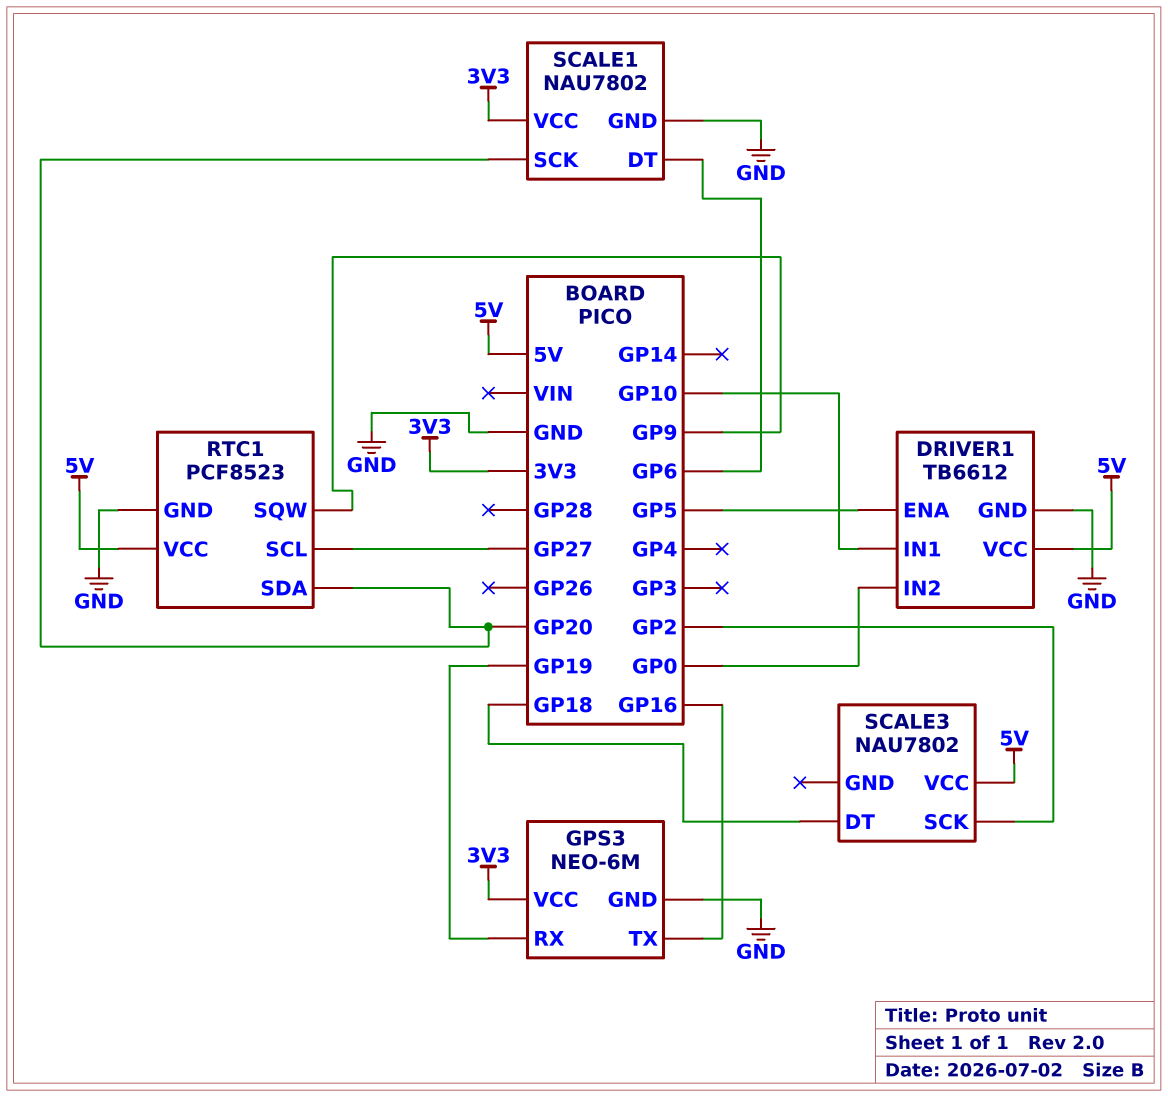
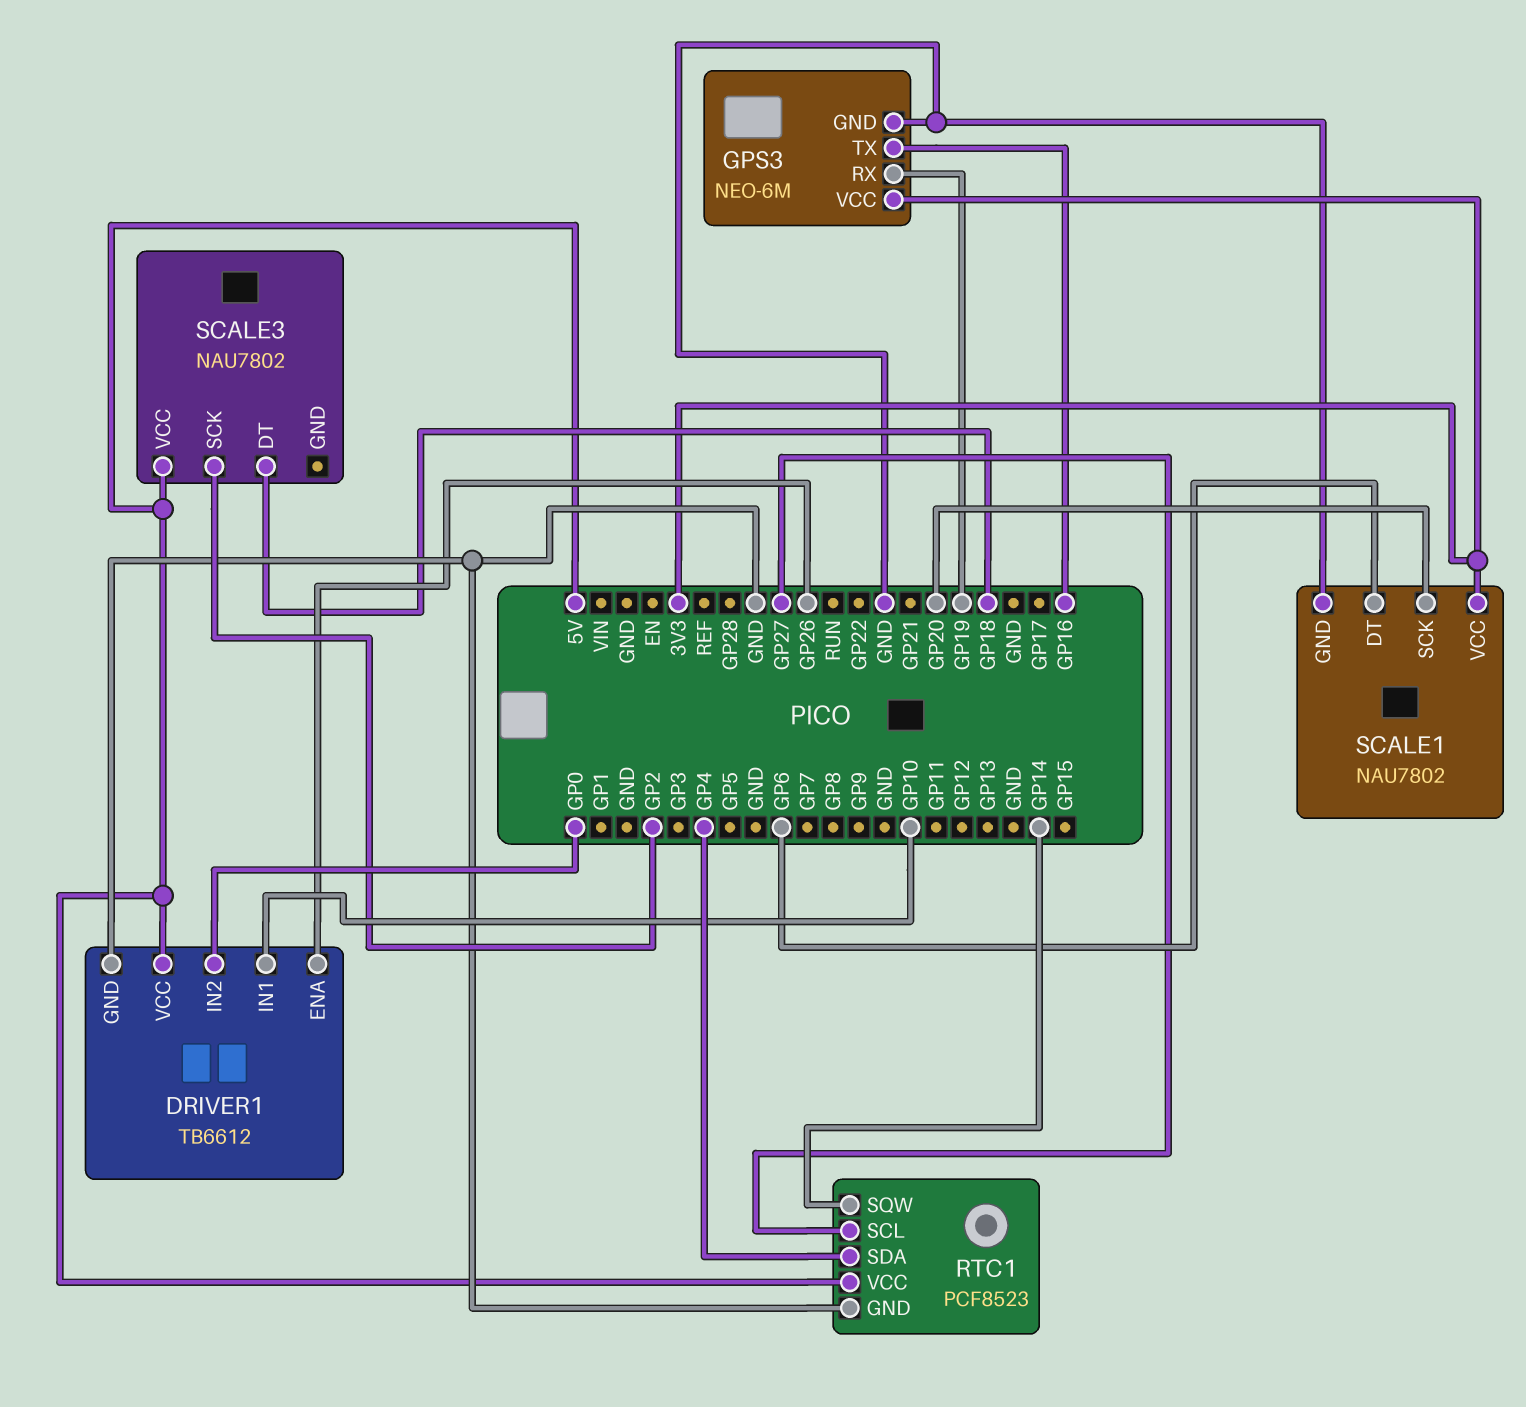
DRIVER1 pin ENA: GP5 -> GP26
RTC1 pin SDA: GP20 -> GP4
RTC1 pin SQW: GP9 -> GP14

